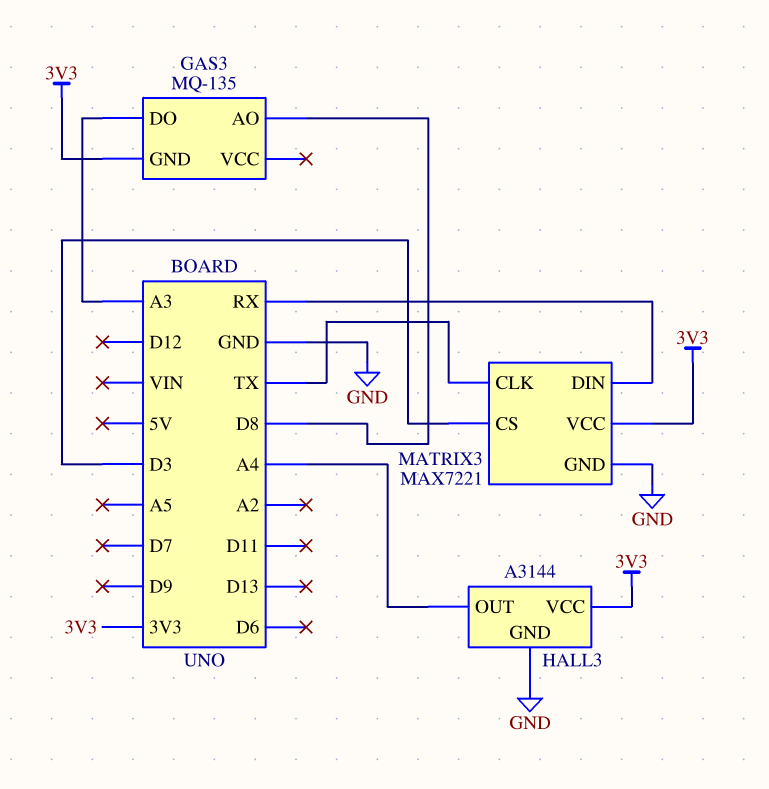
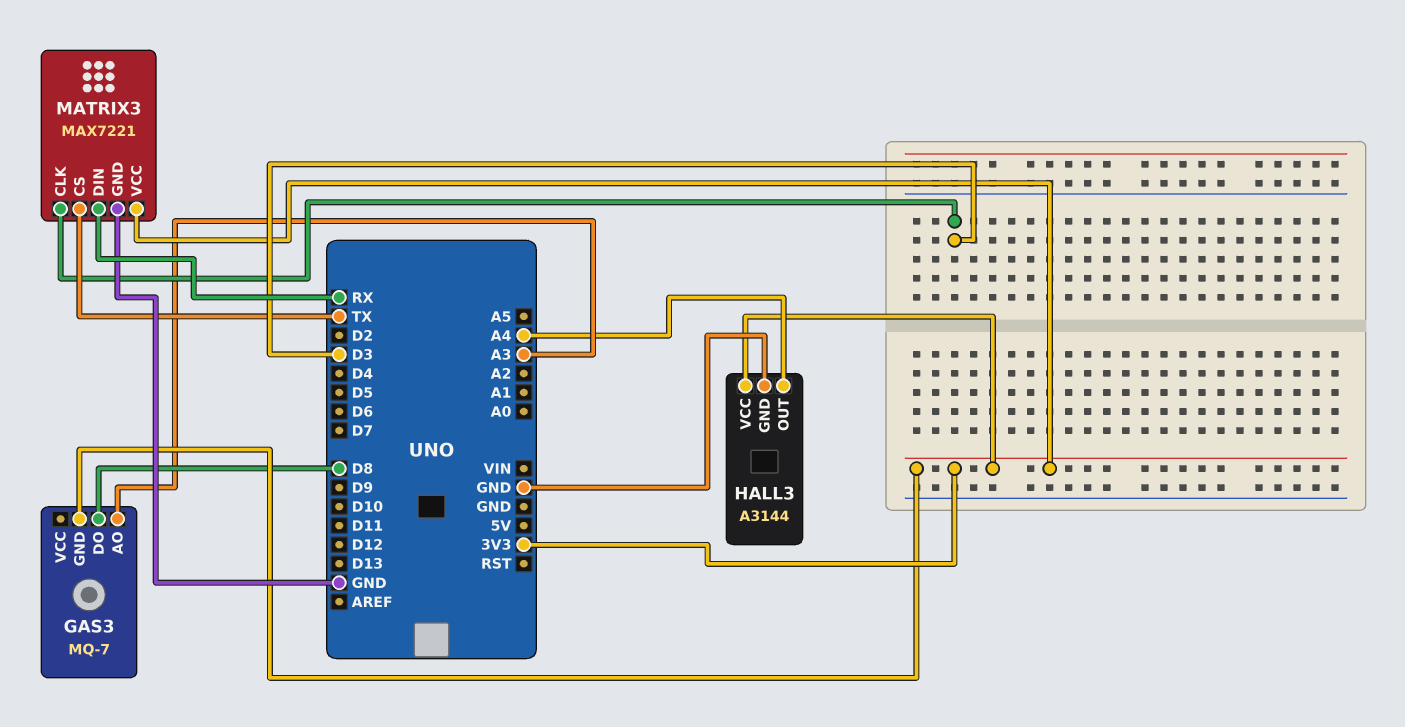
GAS3: MQ-135 -> MQ-7
GAS3 pin AO: D8 -> A3
GAS3 pin DO: A3 -> D8
MATRIX3 pin CLK: TX -> D3
MATRIX3 pin CS: D3 -> TX

